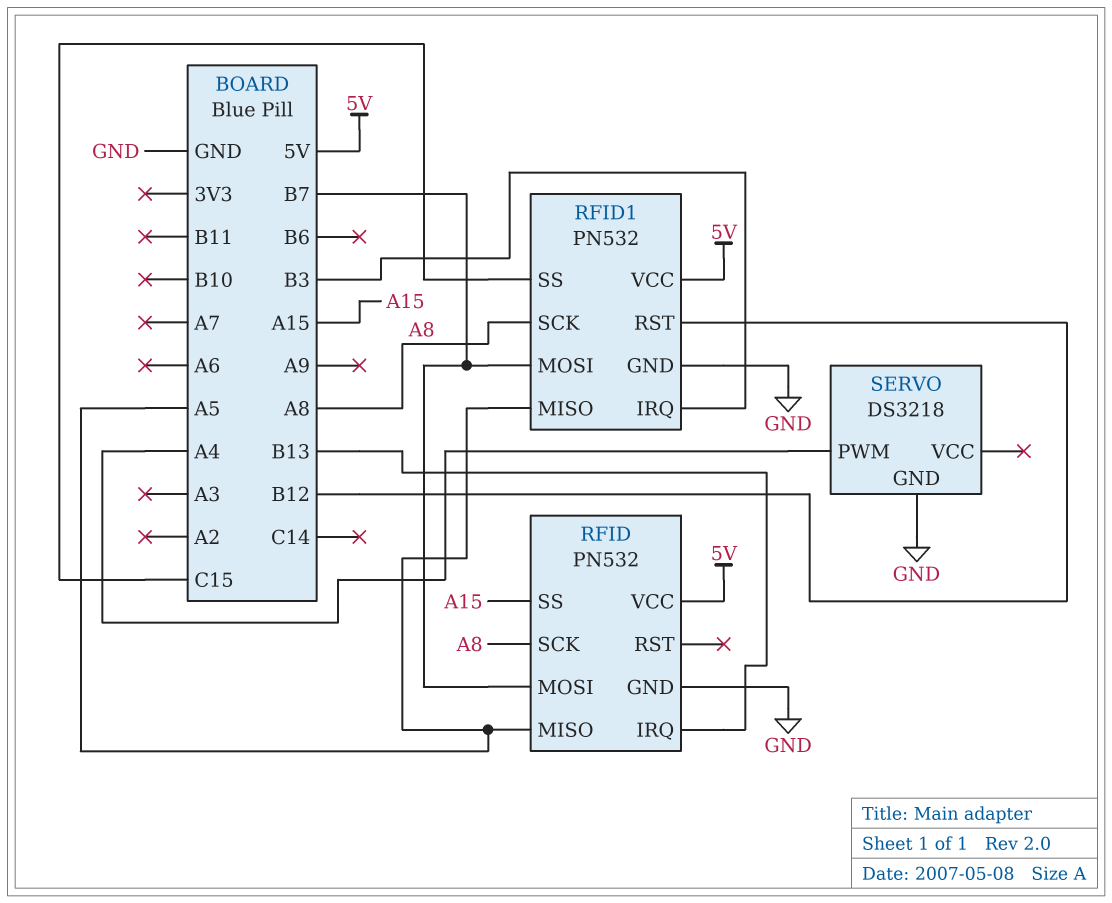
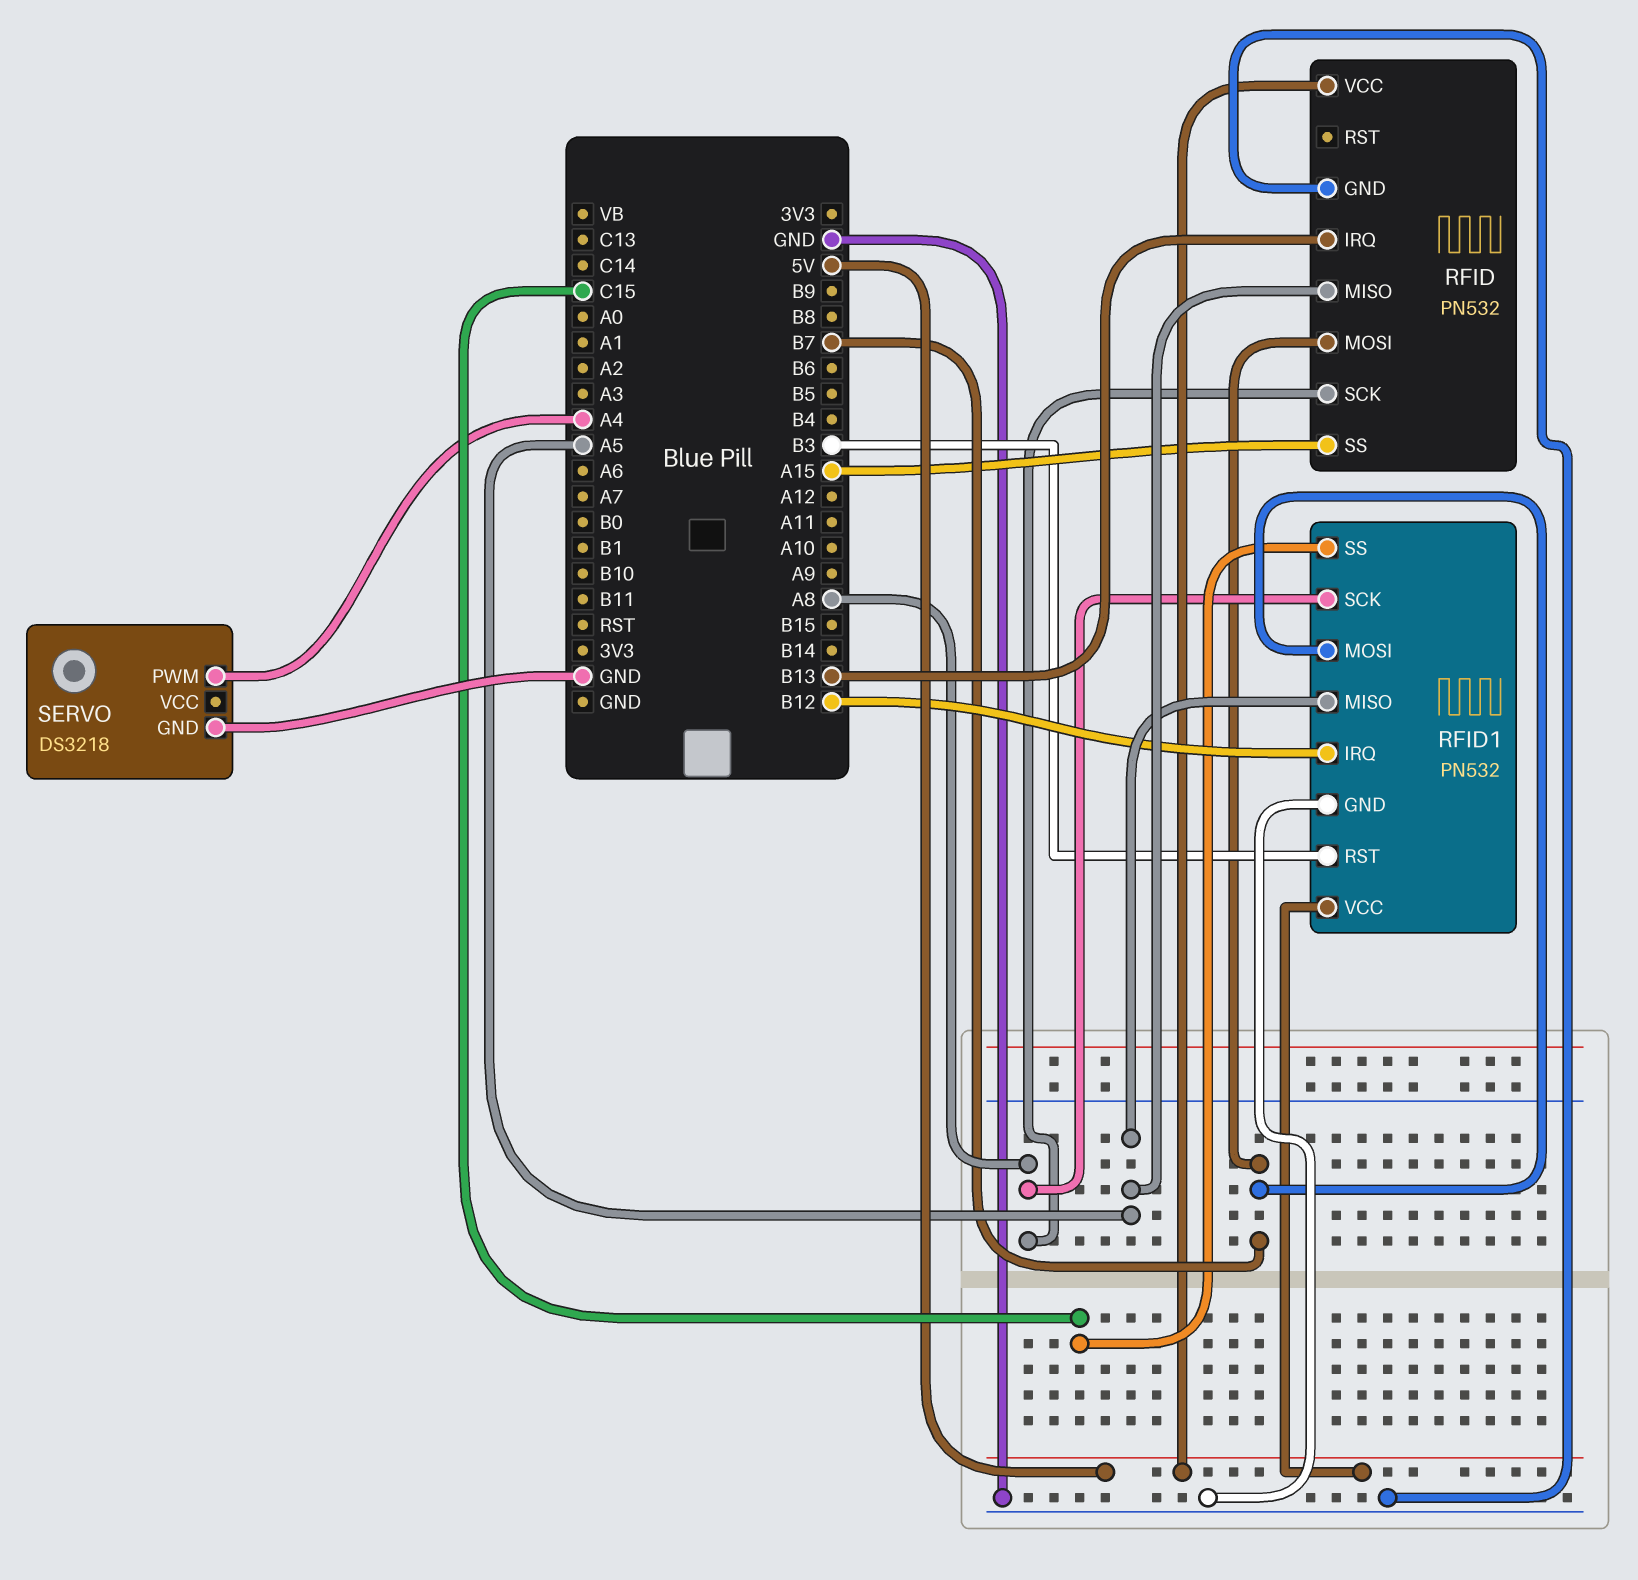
RFID1 pin IRQ: B3 -> B12
RFID1 pin RST: B12 -> B3

